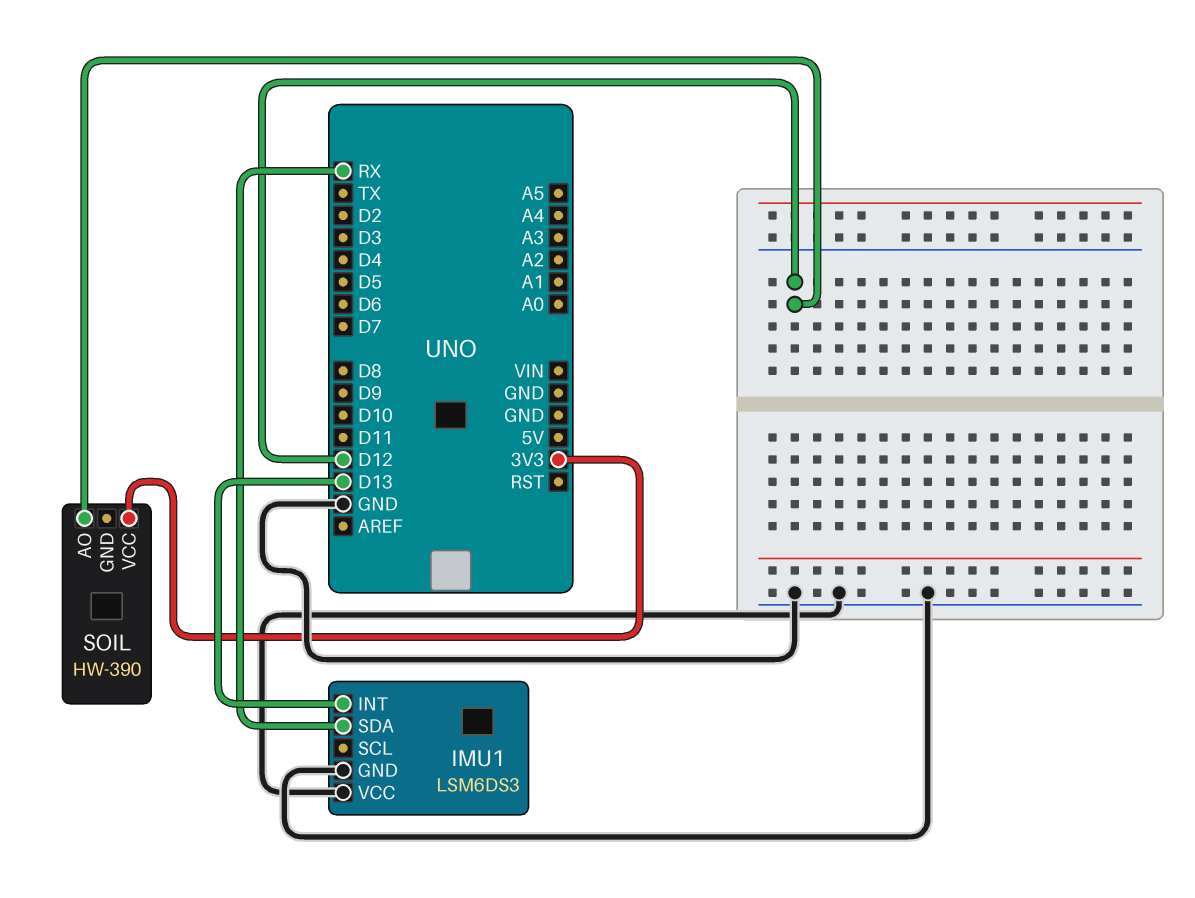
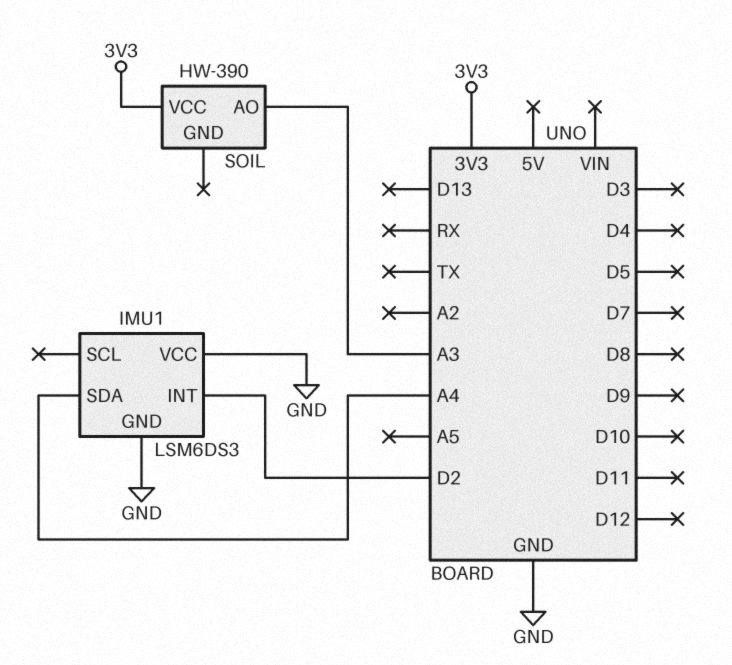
IMU1 pin INT: D13 -> D2
IMU1 pin SDA: RX -> A4
SOIL pin AO: D12 -> A3

